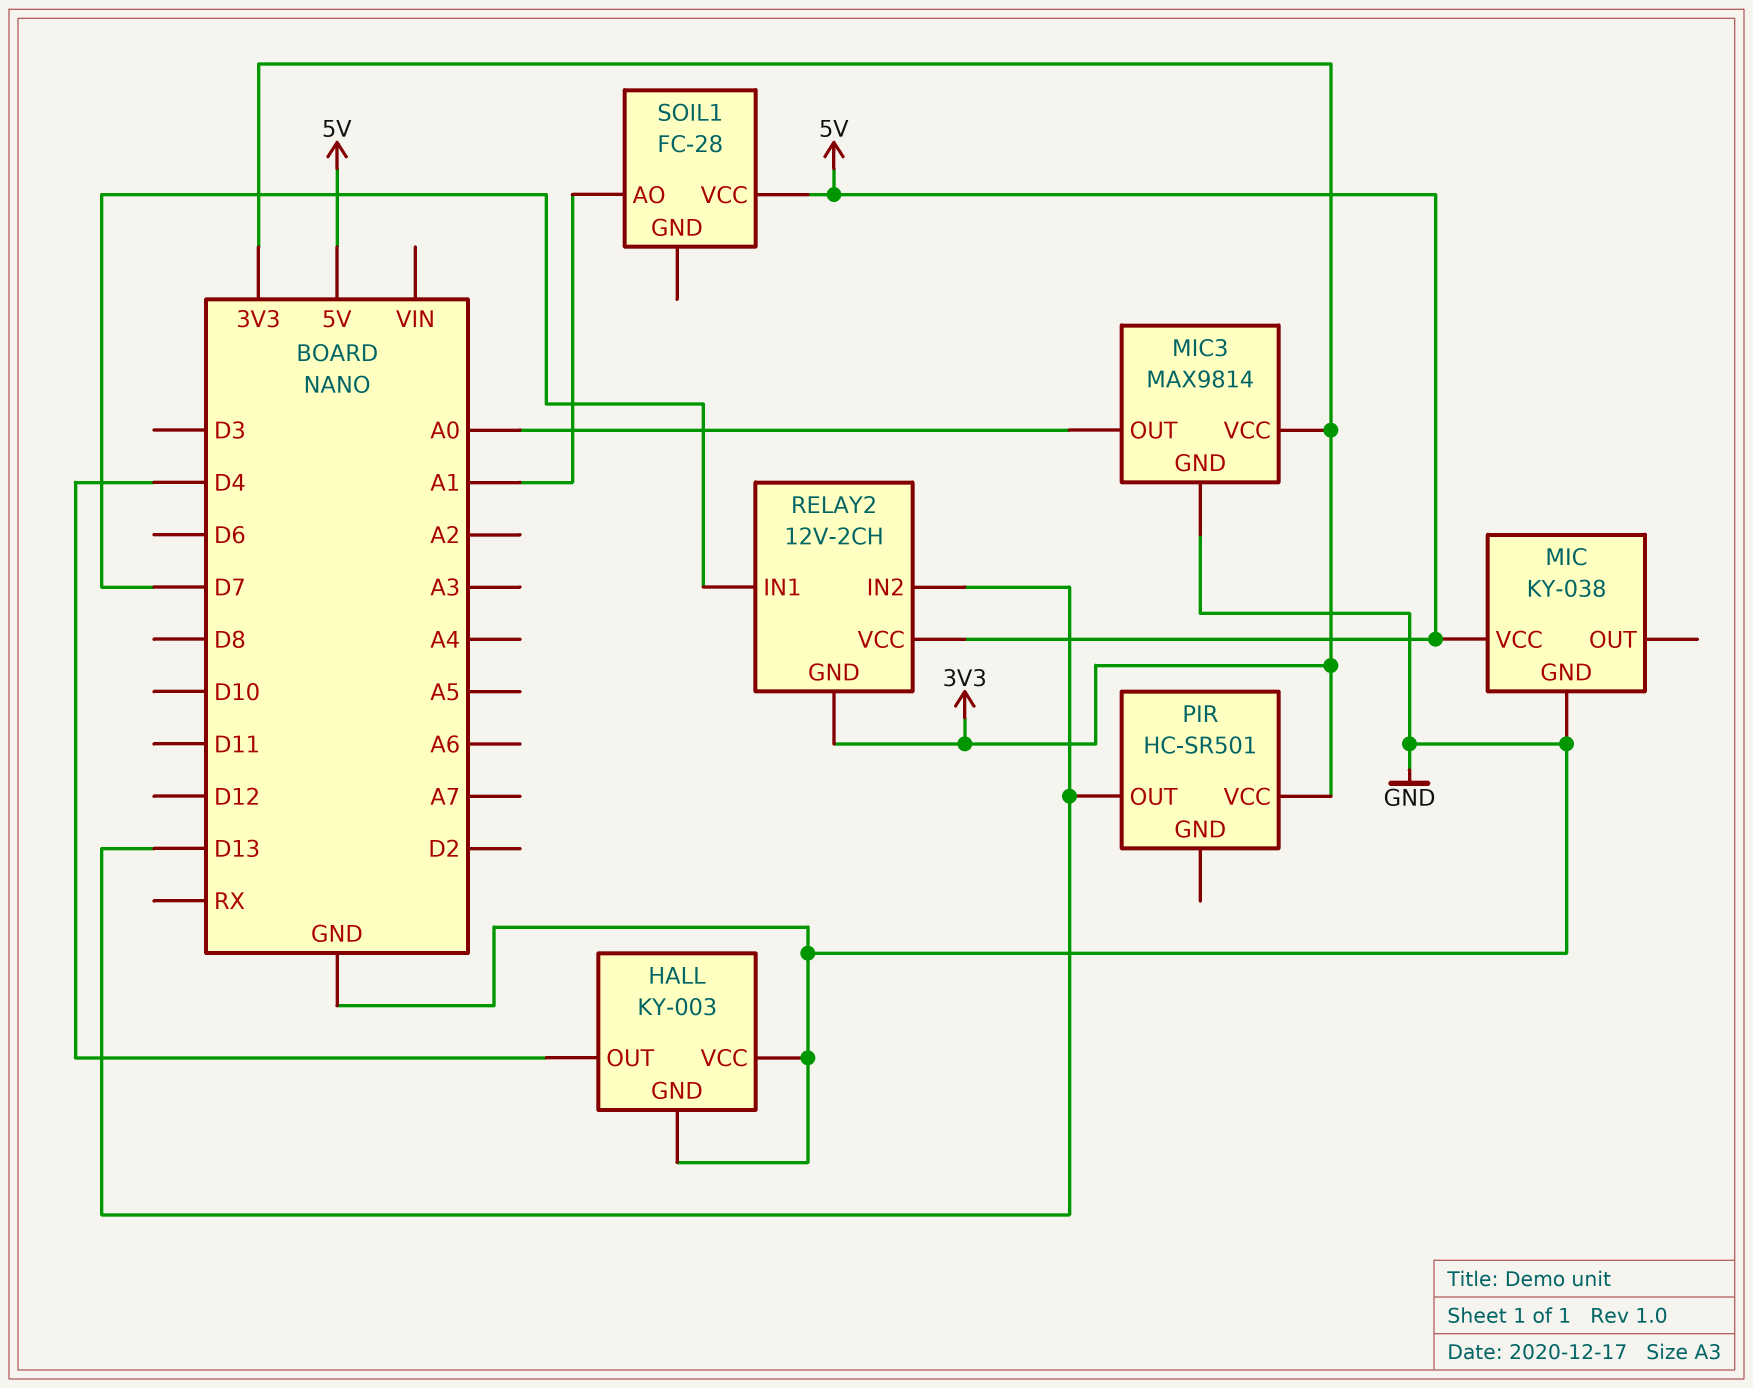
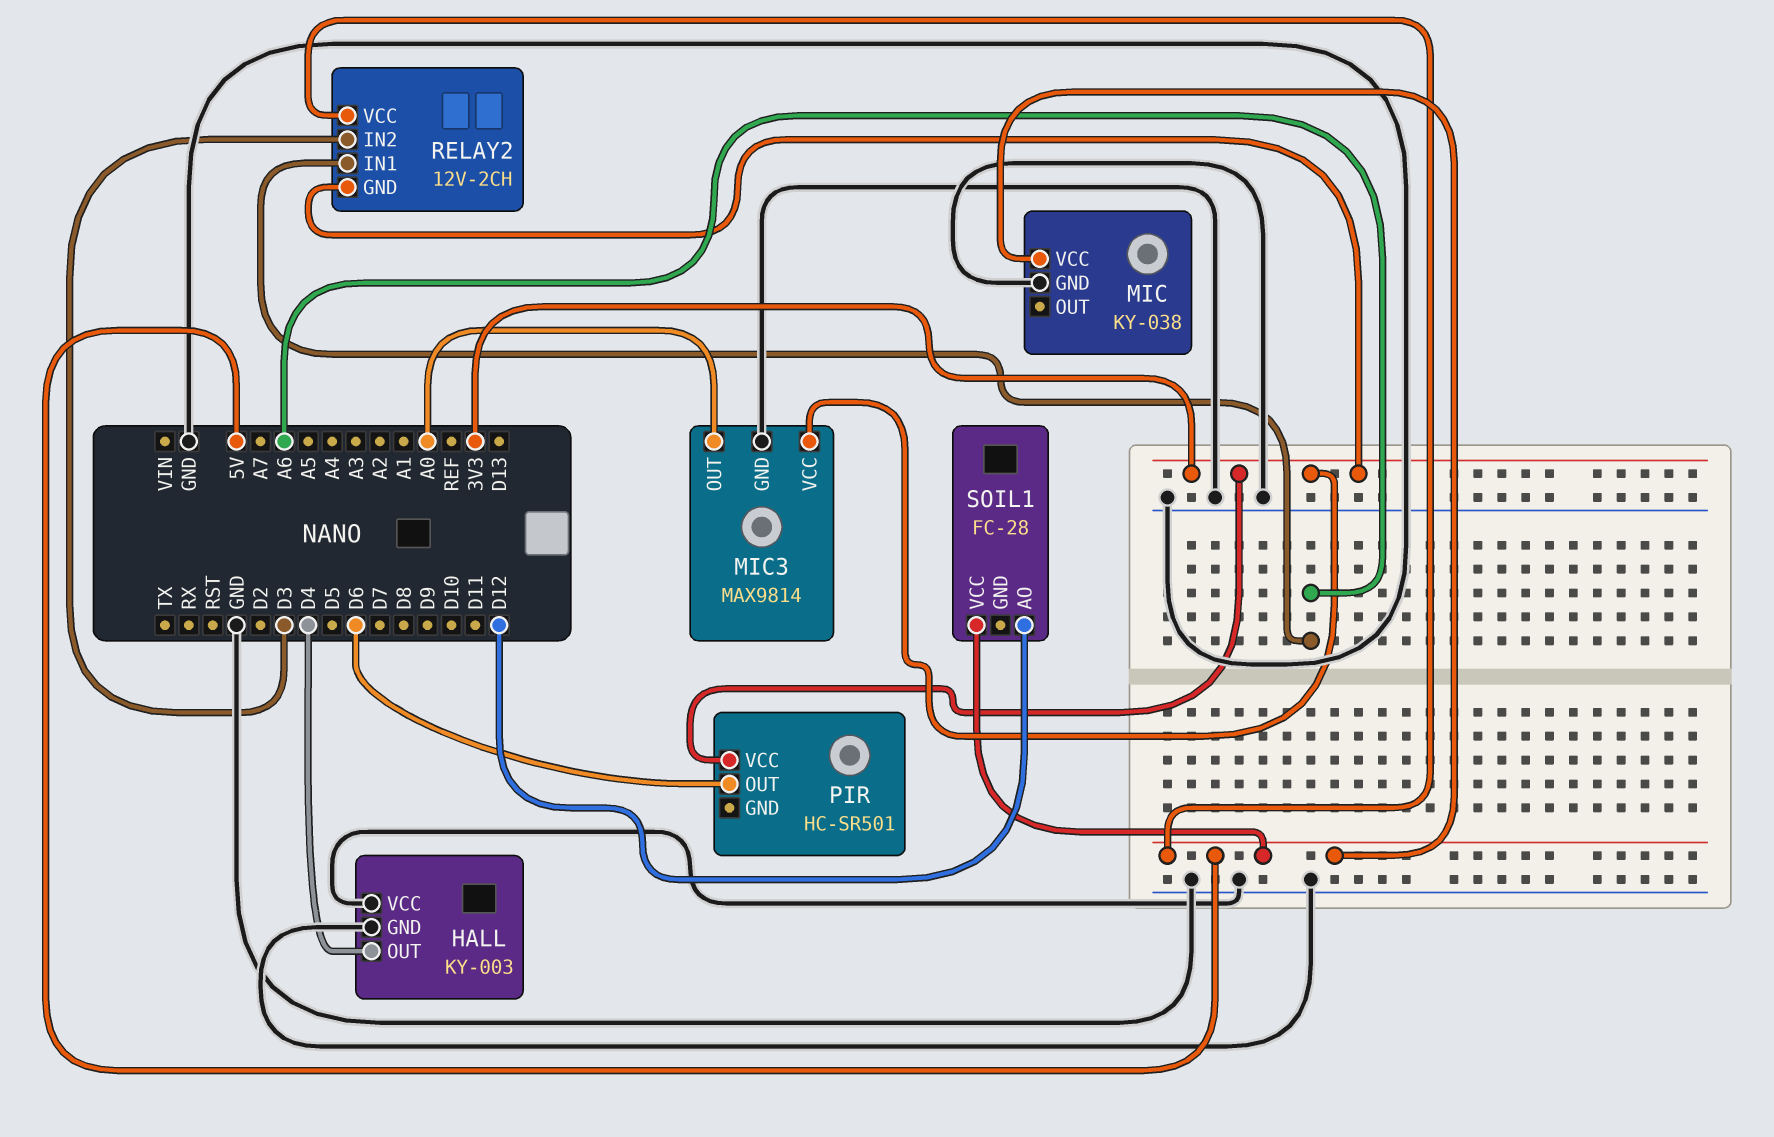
PIR pin OUT: D13 -> D6
RELAY2 pin IN1: D7 -> A6
RELAY2 pin IN2: D13 -> D3
SOIL1 pin AO: A1 -> D12

